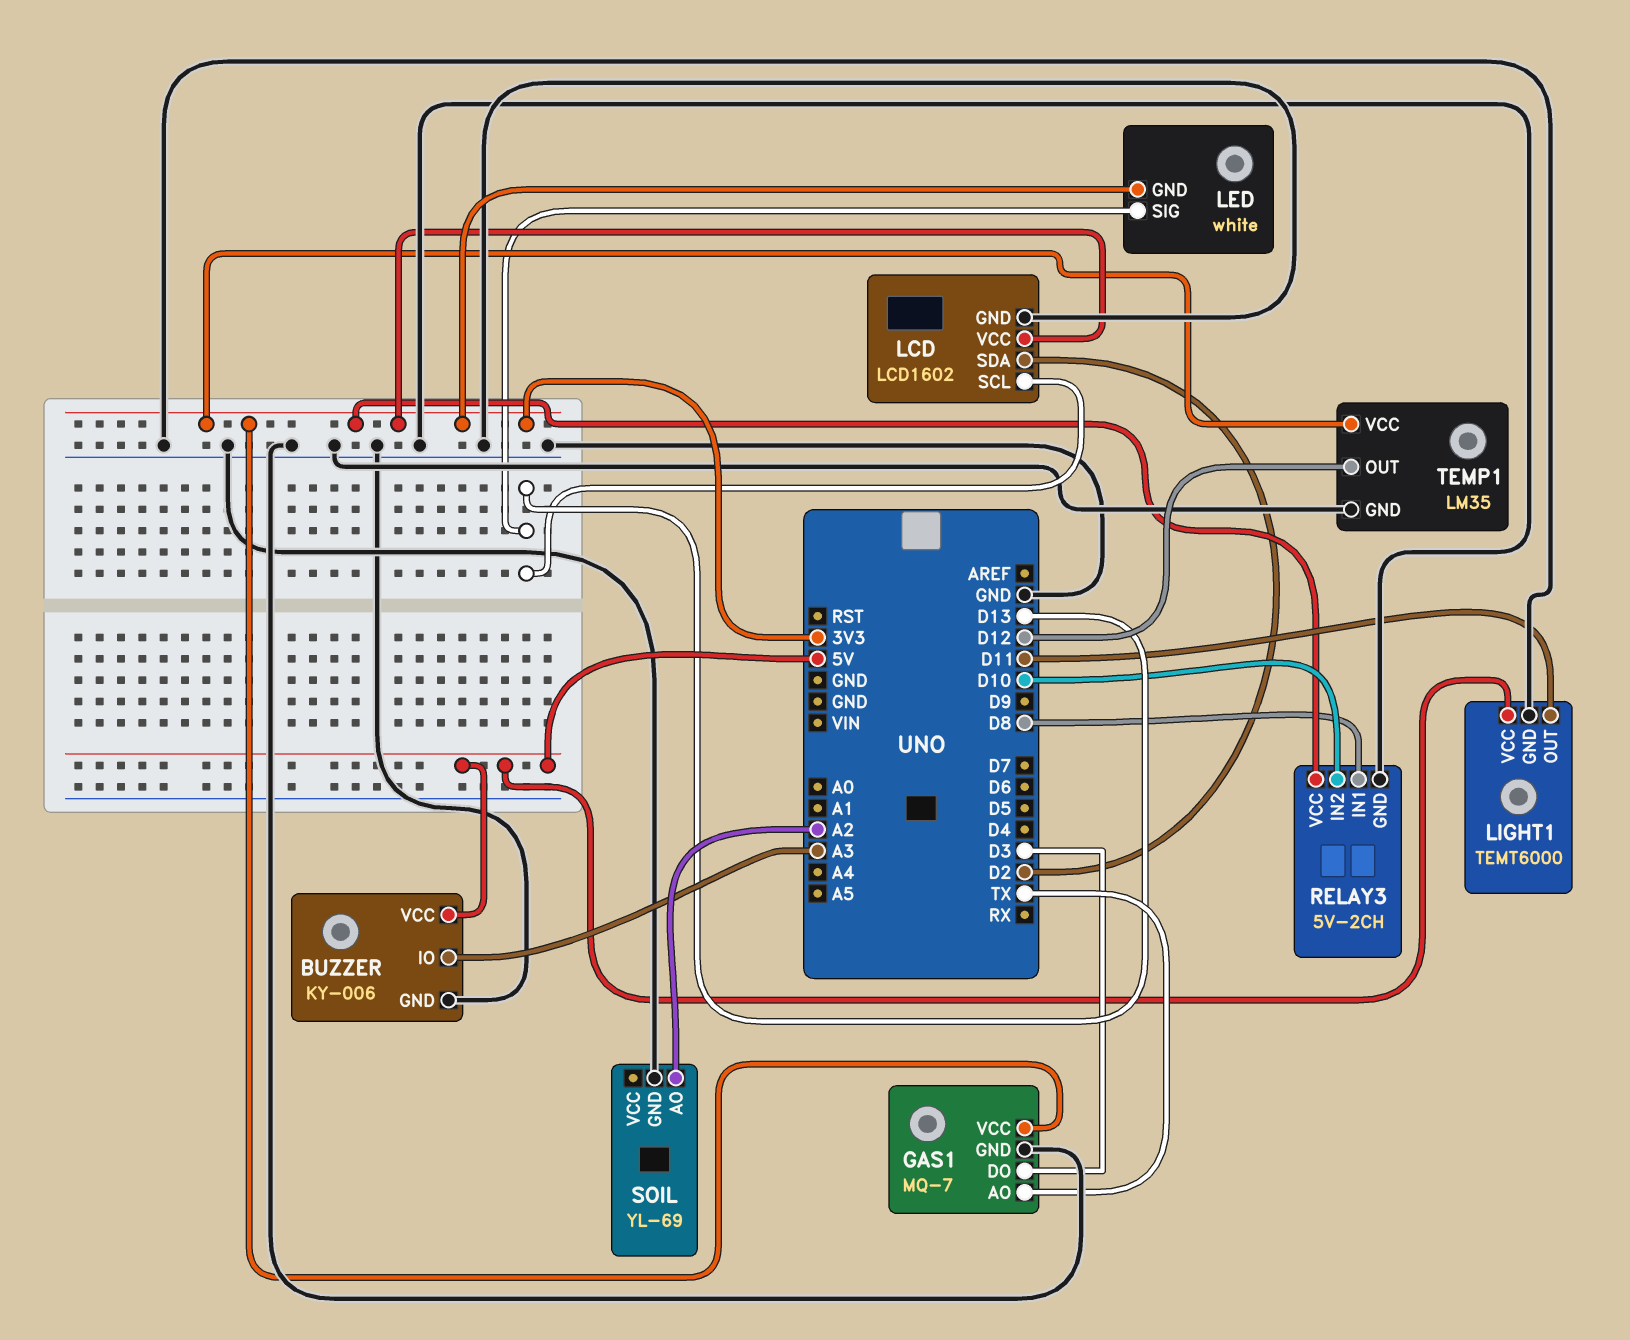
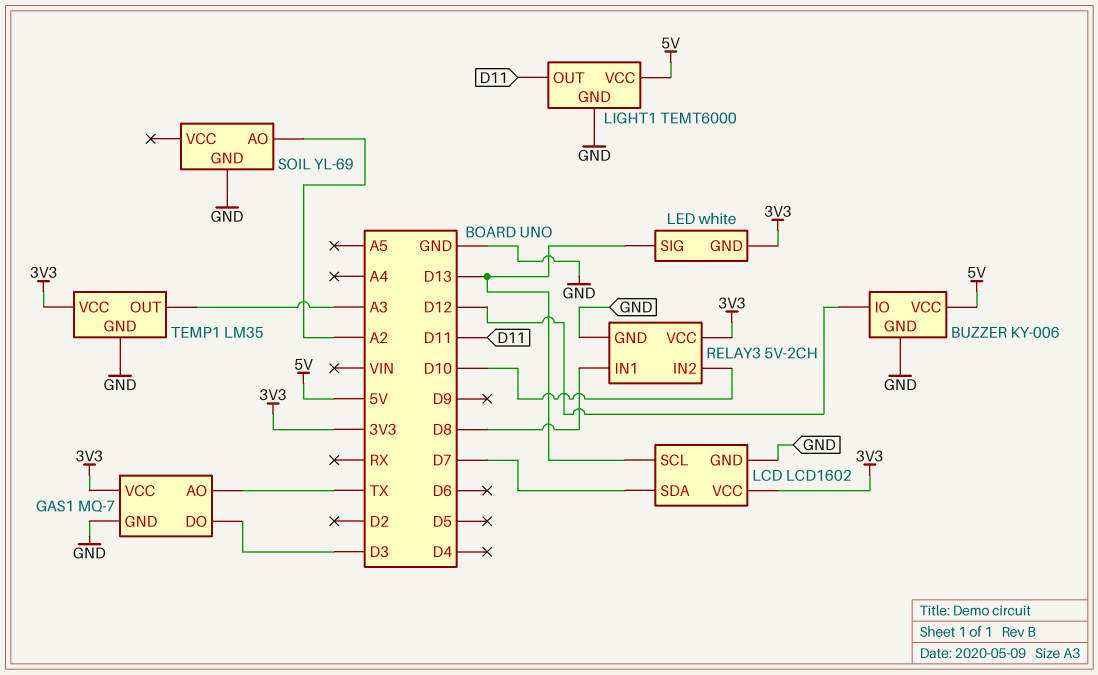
BUZZER pin IO: A3 -> D12
LCD pin SDA: D2 -> D7
TEMP1 pin OUT: D12 -> A3

